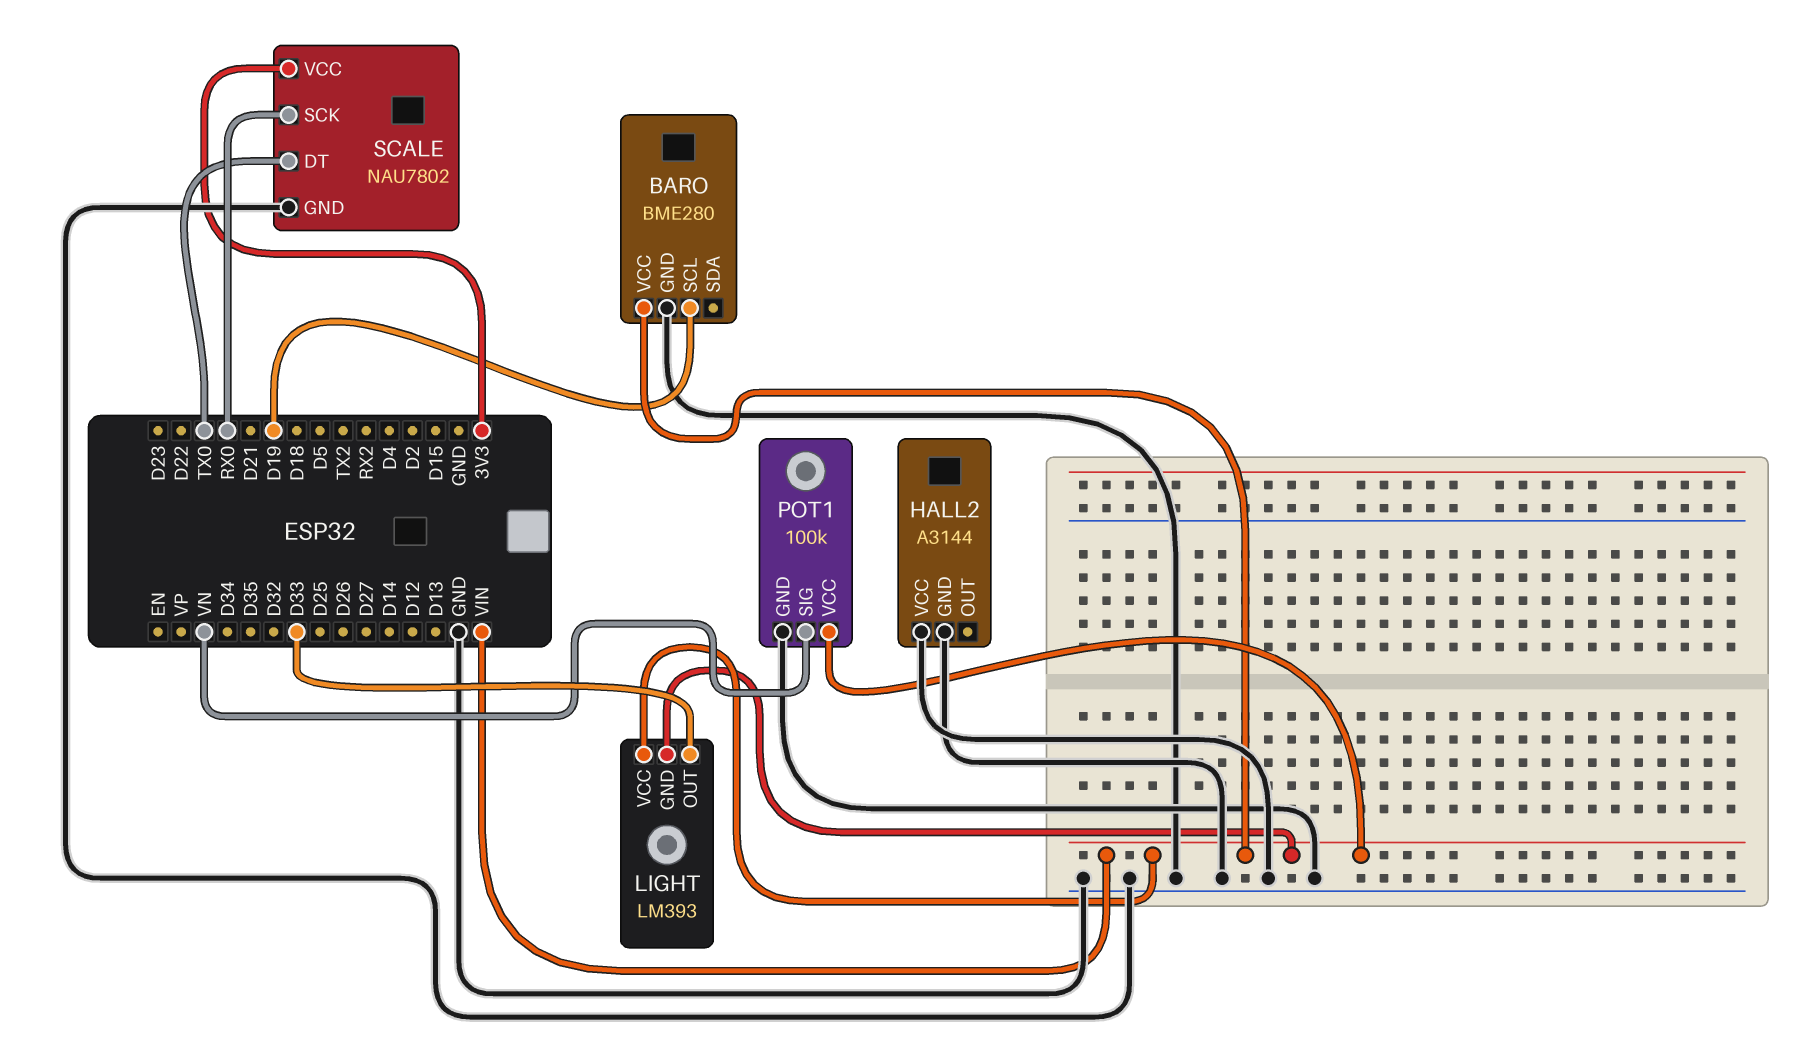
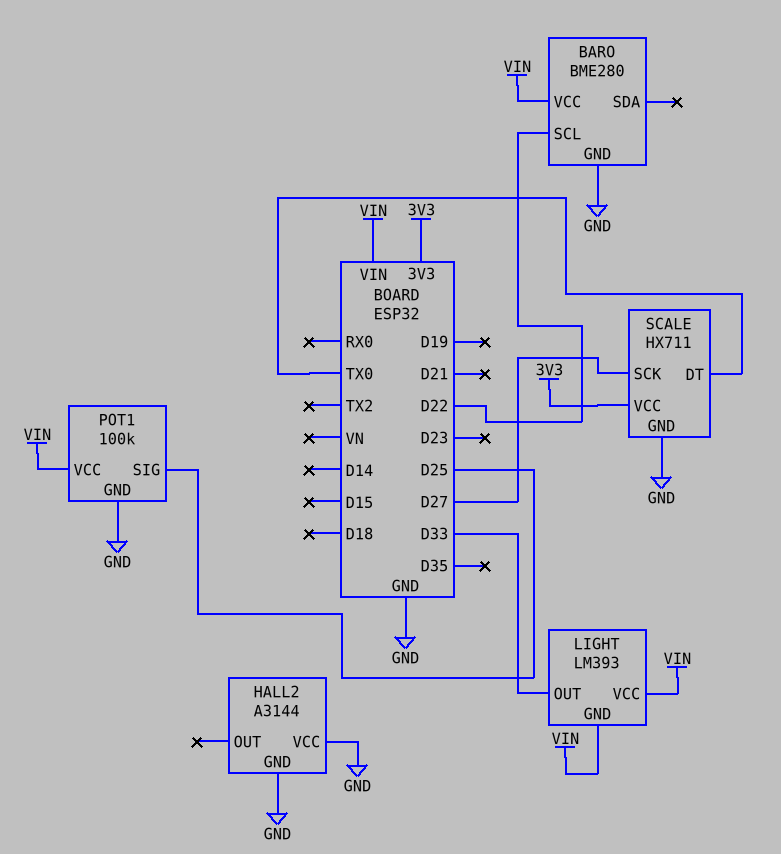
BARO pin SCL: D19 -> D22
POT1 pin SIG: VN -> D25
SCALE: NAU7802 -> HX711
SCALE pin SCK: RX0 -> D27

